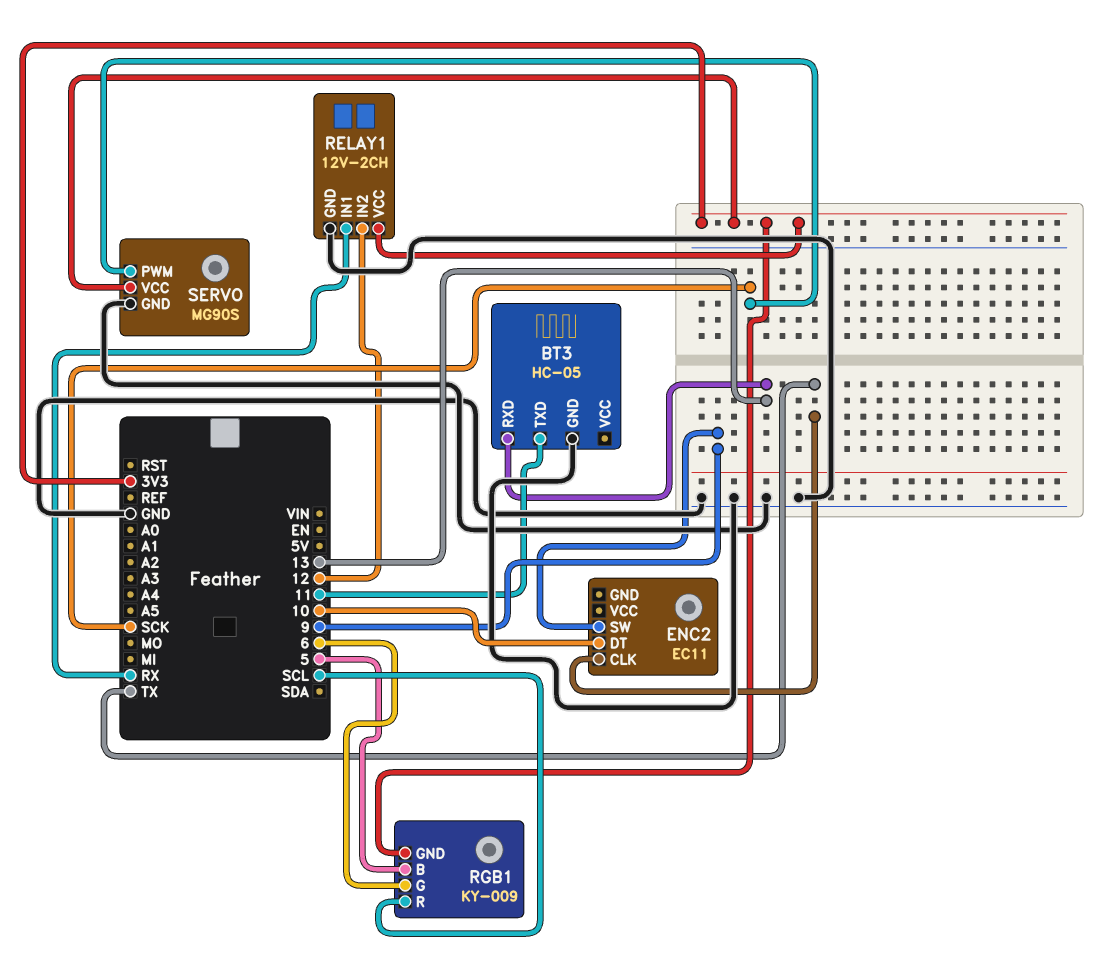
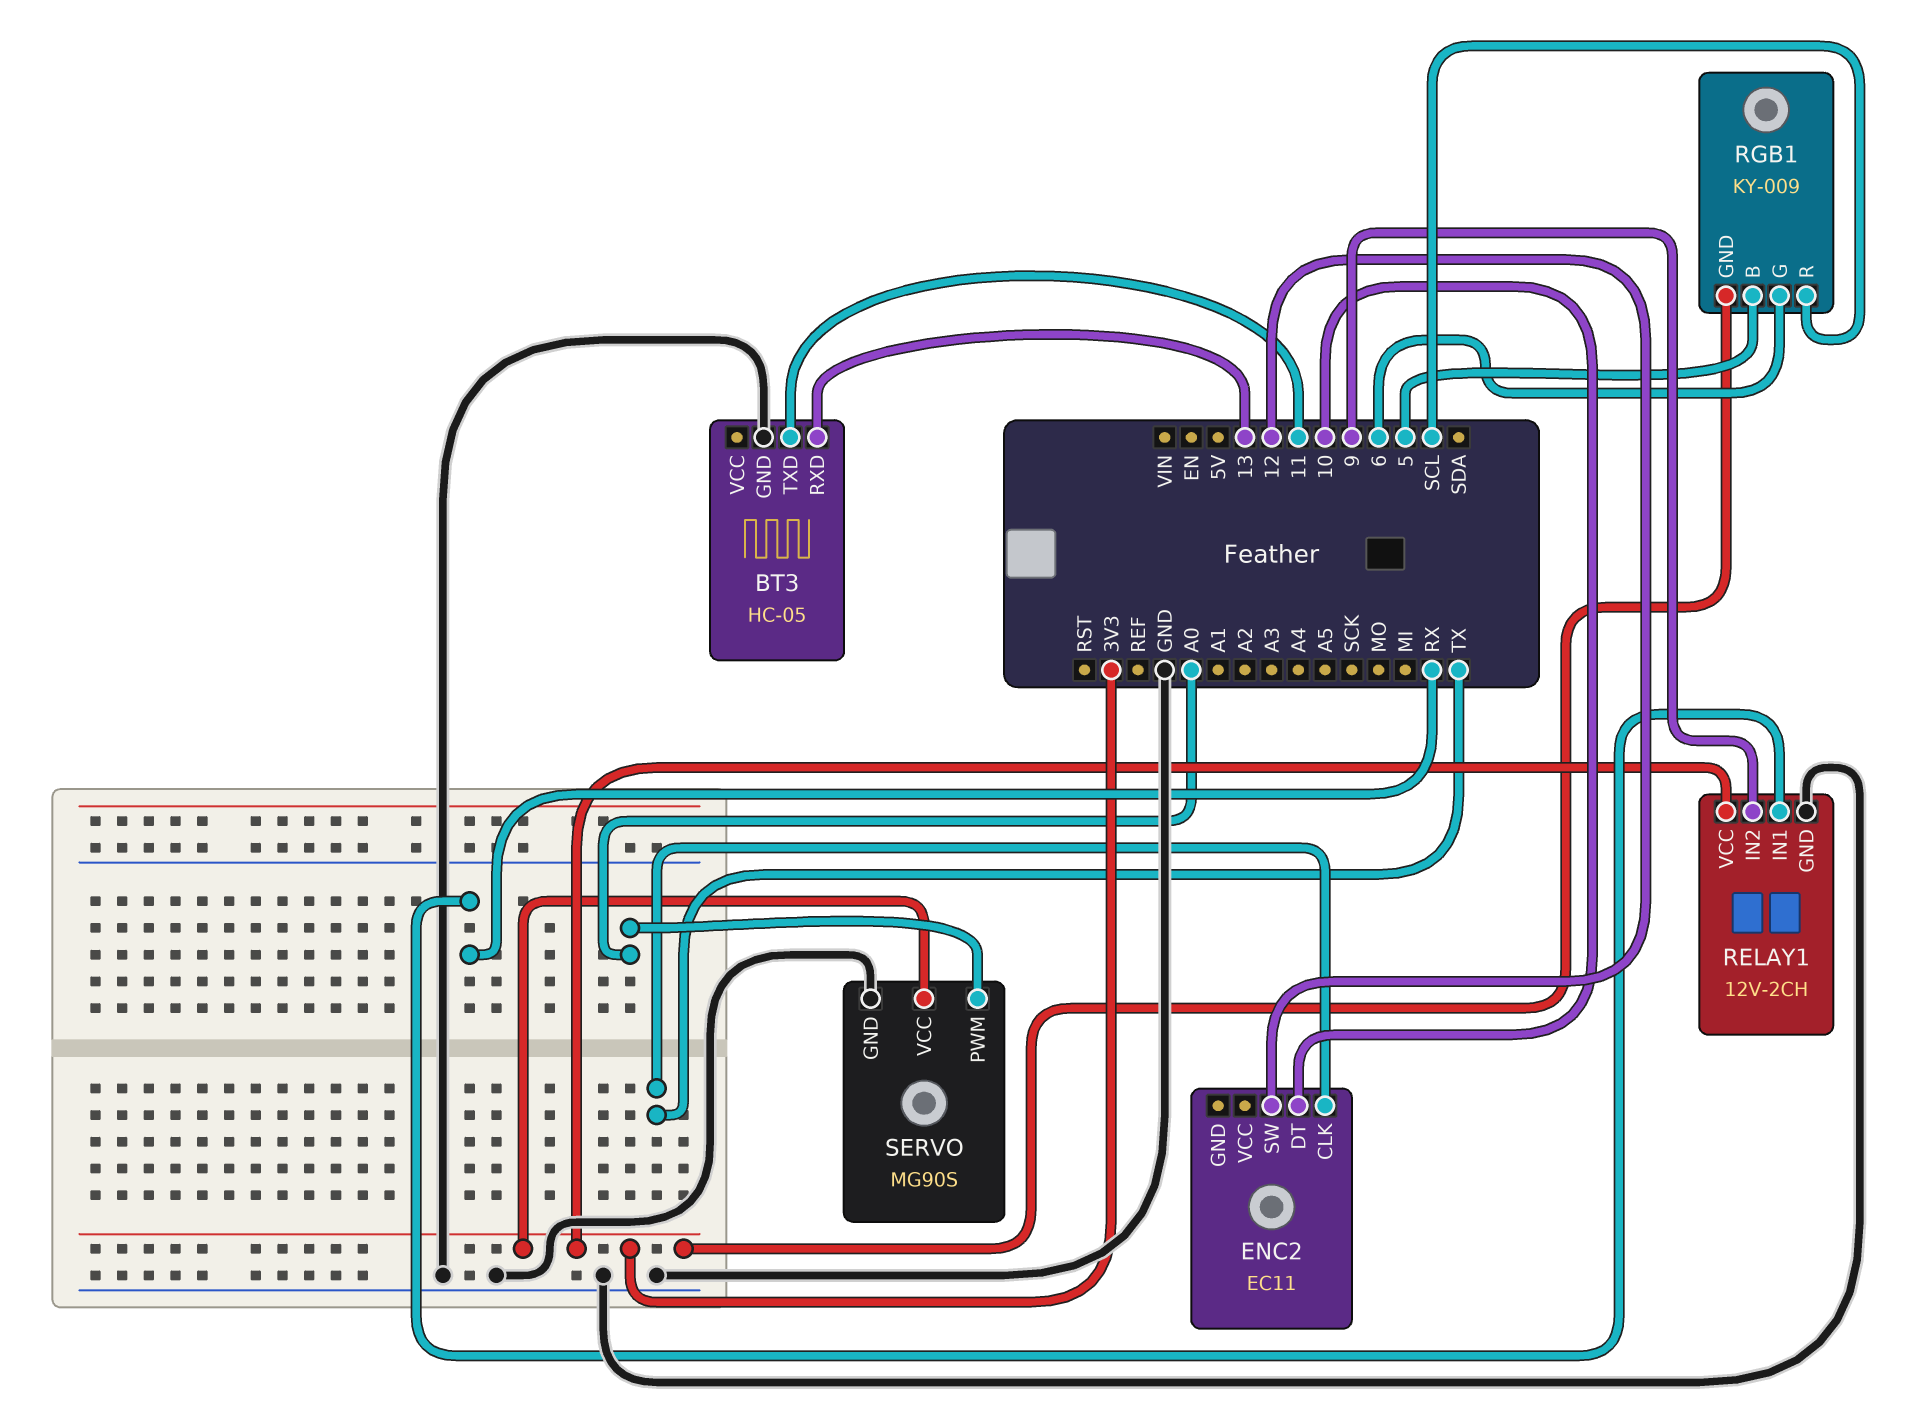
ENC2 pin SW: 9 -> 12
RELAY1 pin IN2: 12 -> 9
SERVO pin PWM: SCK -> A0

